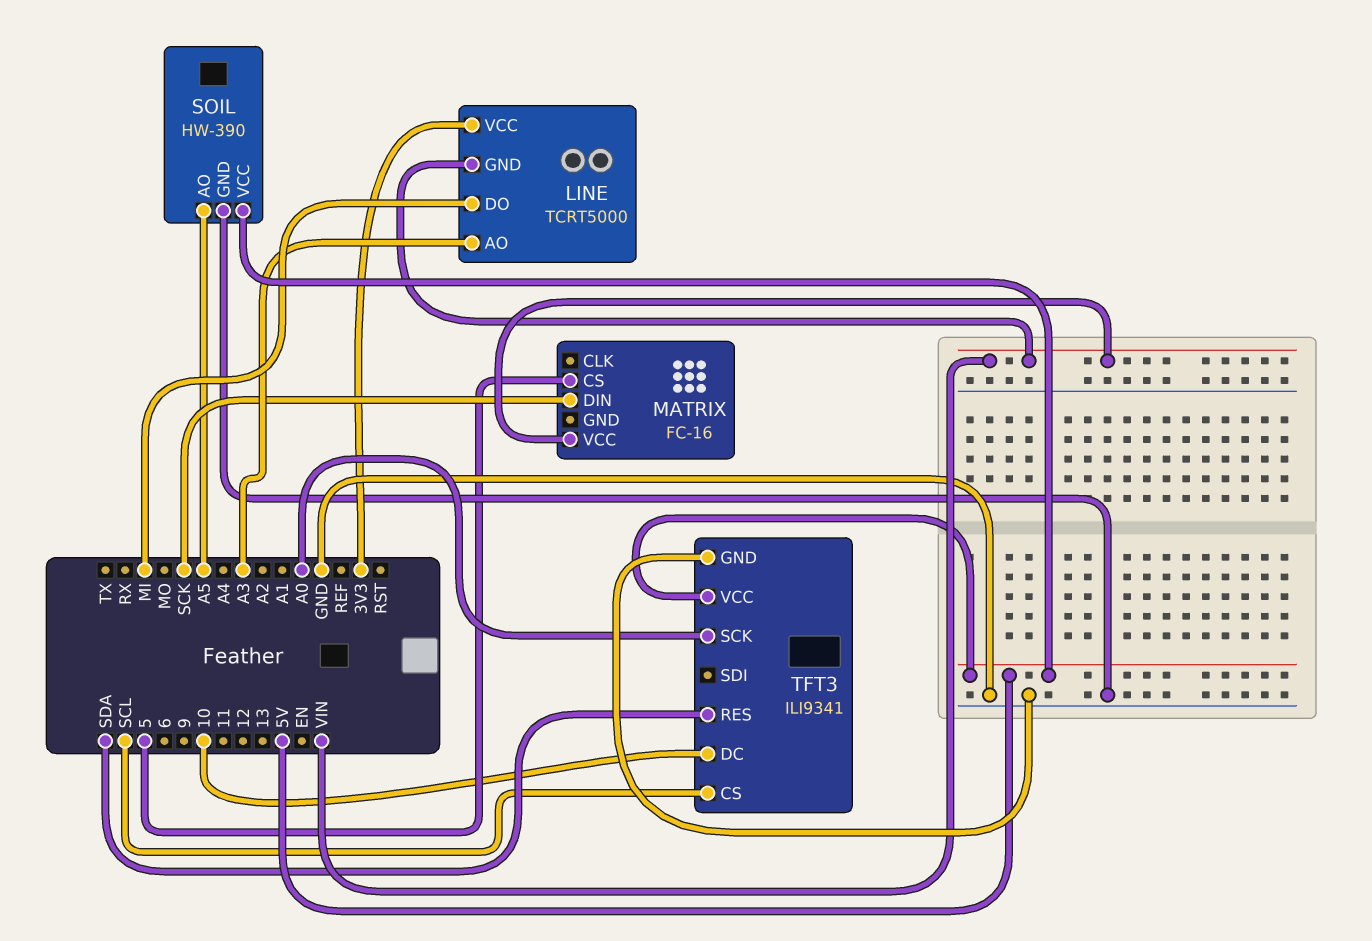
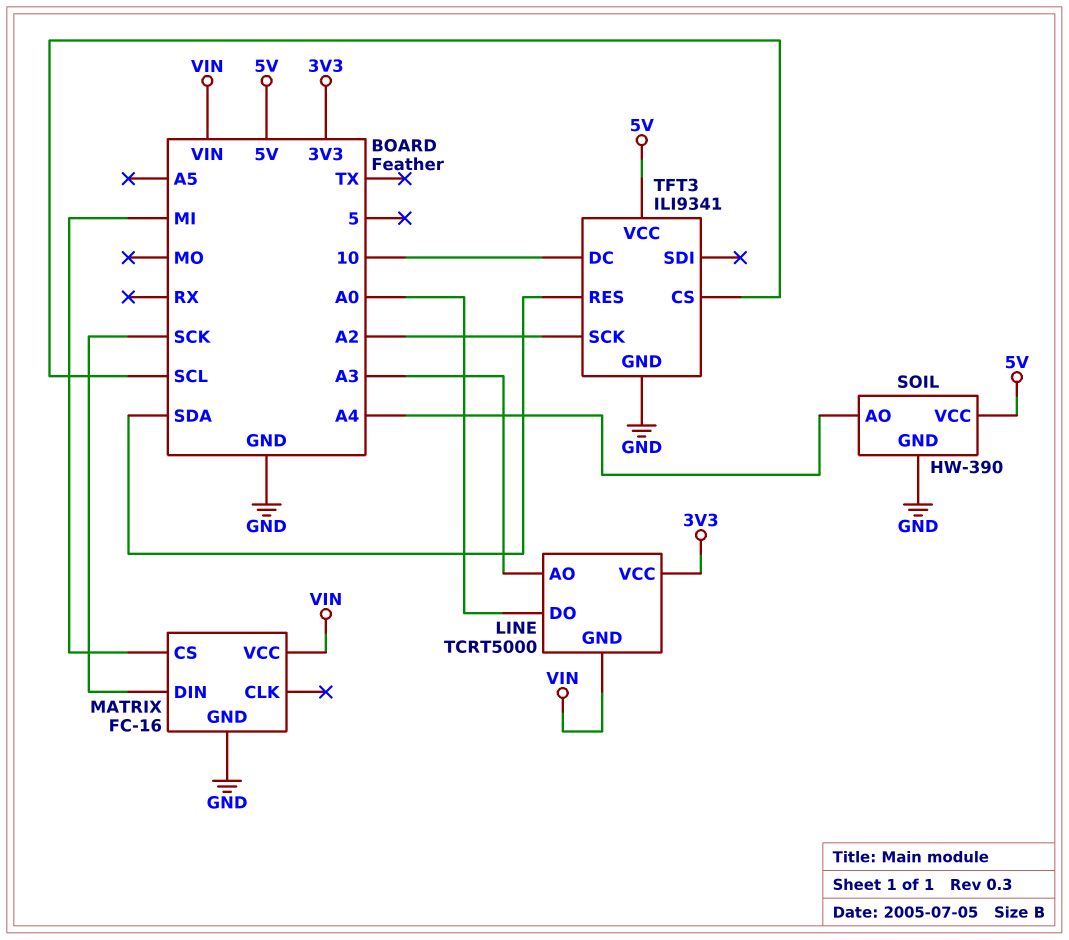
LINE pin DO: MI -> A0
MATRIX pin CS: 5 -> MI
MATRIX pin GND: none -> GND
SOIL pin AO: A5 -> A4
TFT3 pin SCK: A0 -> A2

